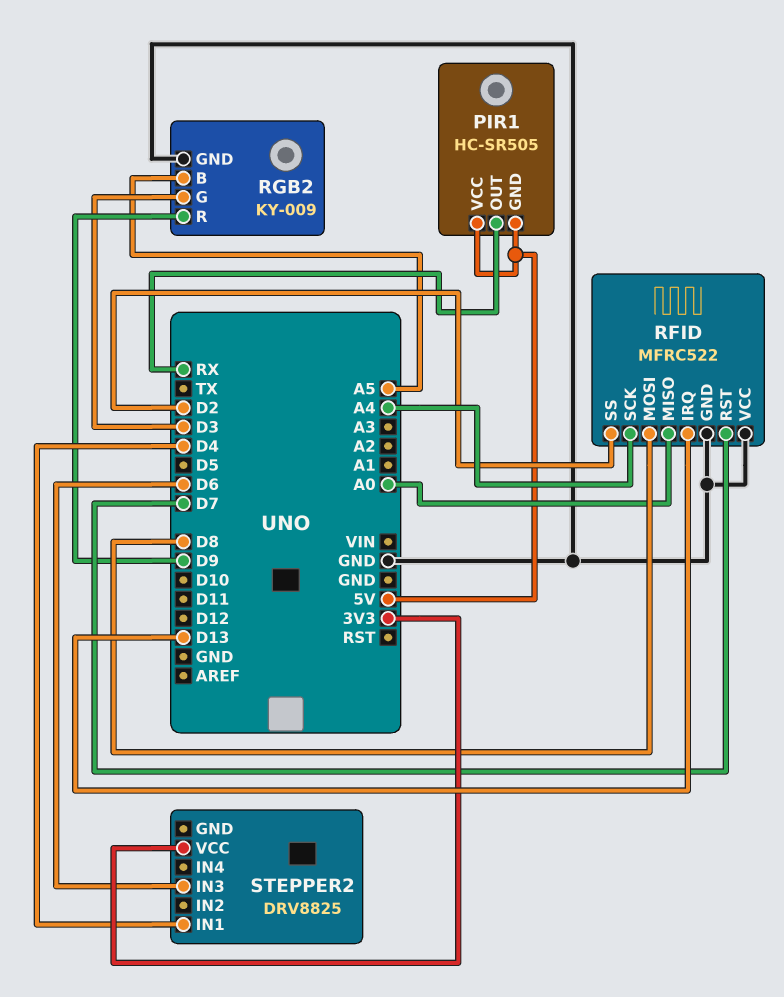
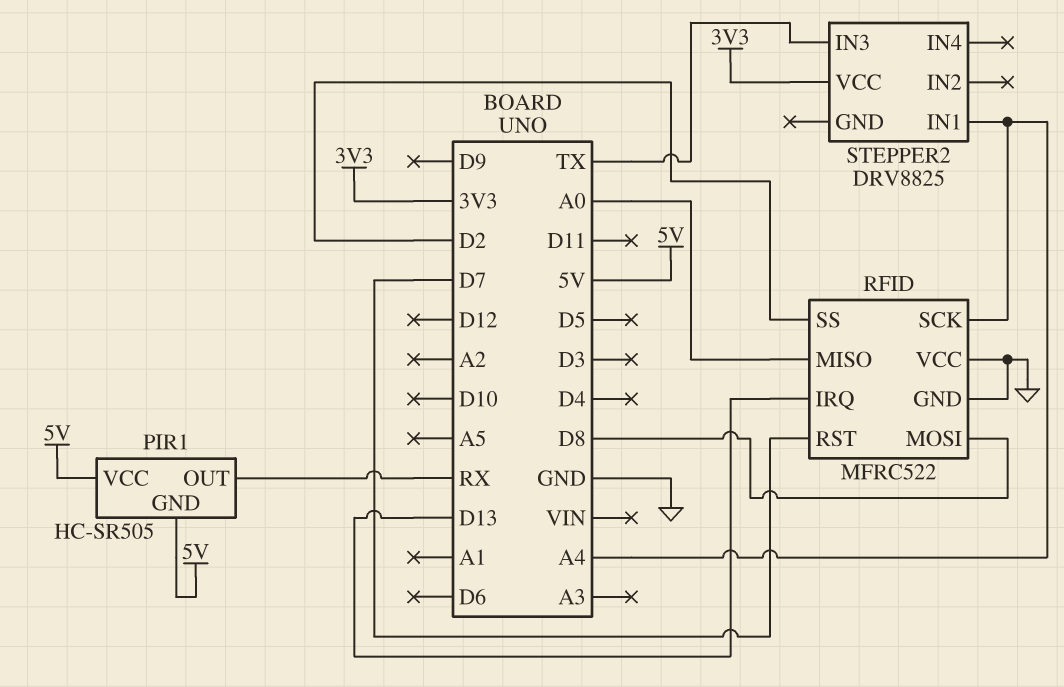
RGB2: KY-009 -> none
RGB2 pin B: A5 -> none
RGB2 pin G: D3 -> none
RGB2 pin GND: GND -> none
RGB2 pin R: D9 -> none
STEPPER2 pin IN1: D4 -> A4
STEPPER2 pin IN3: D6 -> TX

